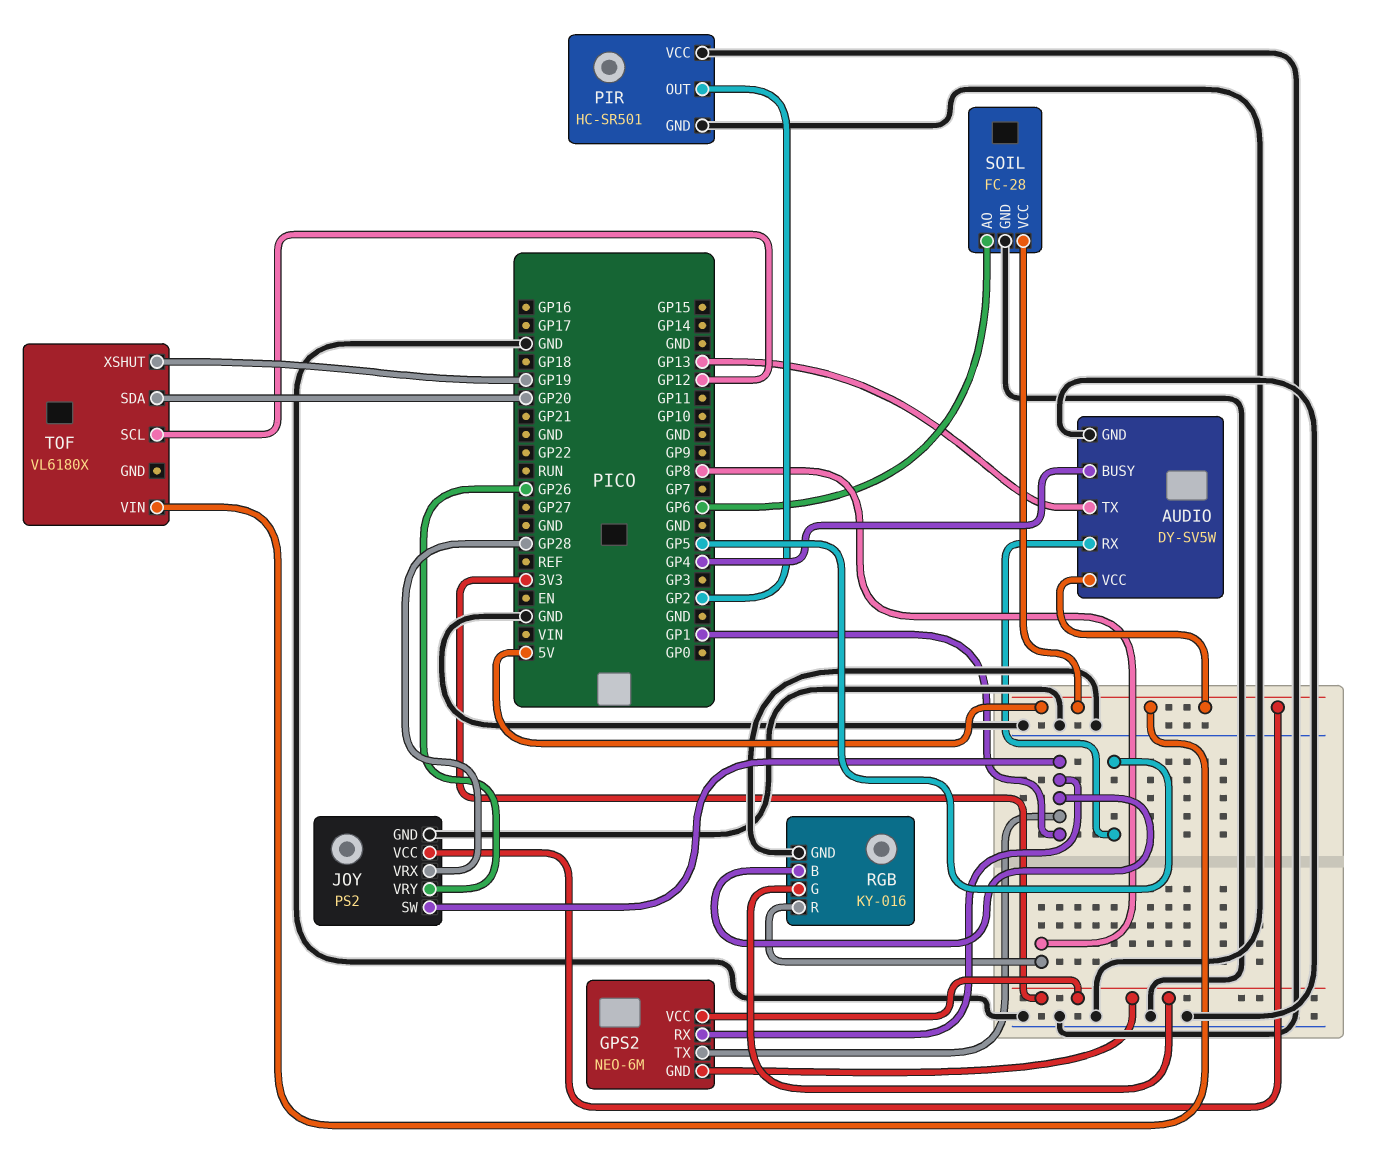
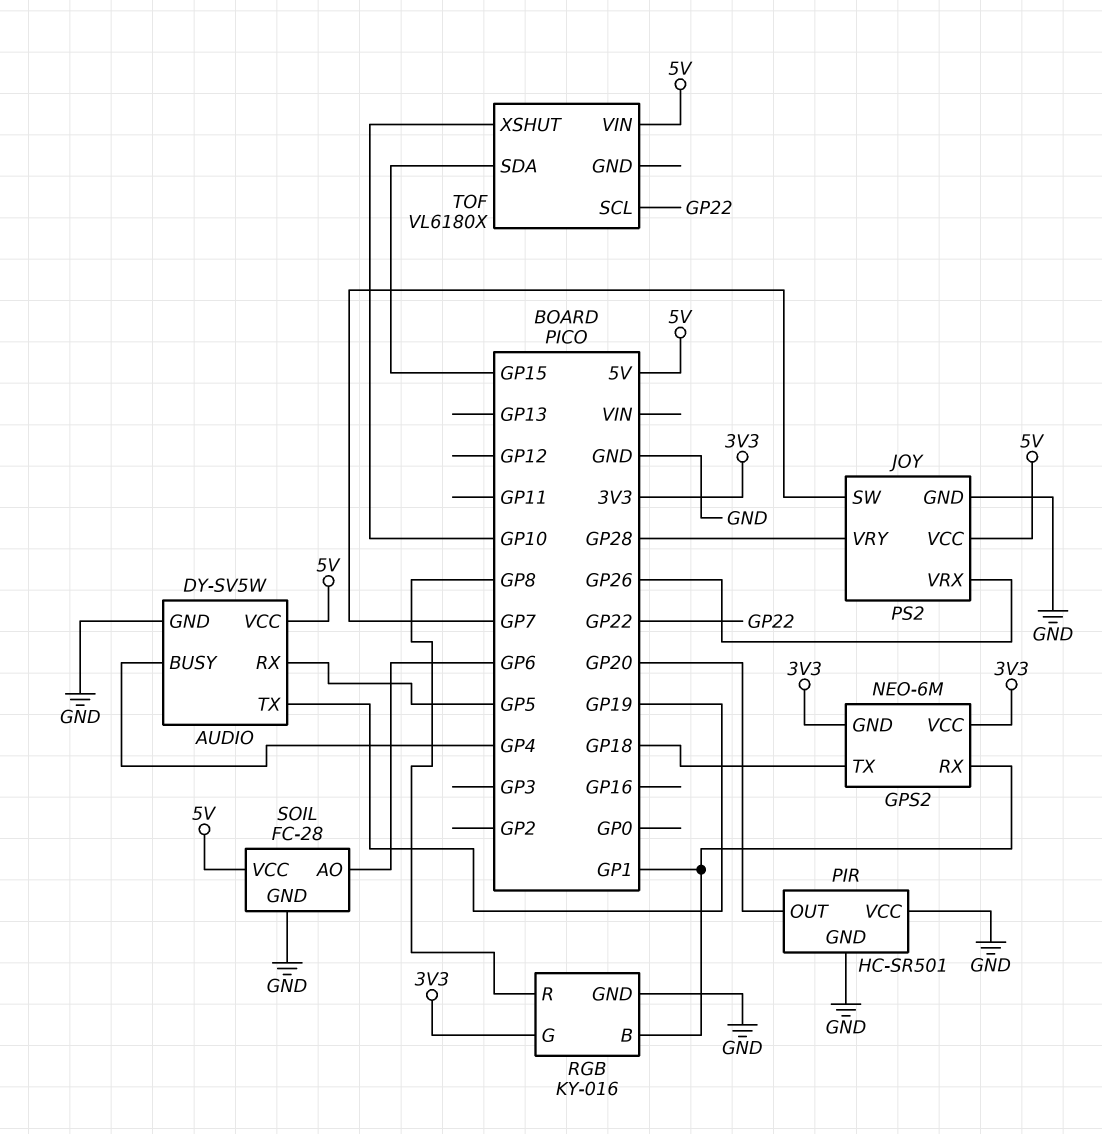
AUDIO pin TX: GP13 -> GP19
GPS2 pin TX: GP1 -> GP18
JOY pin SW: GP1 -> GP7
JOY pin VRX: GP28 -> GP26
JOY pin VRY: GP26 -> GP28
PIR pin OUT: GP2 -> GP20
TOF pin SCL: GP12 -> GP22
TOF pin SDA: GP20 -> GP15
TOF pin XSHUT: GP19 -> GP10

